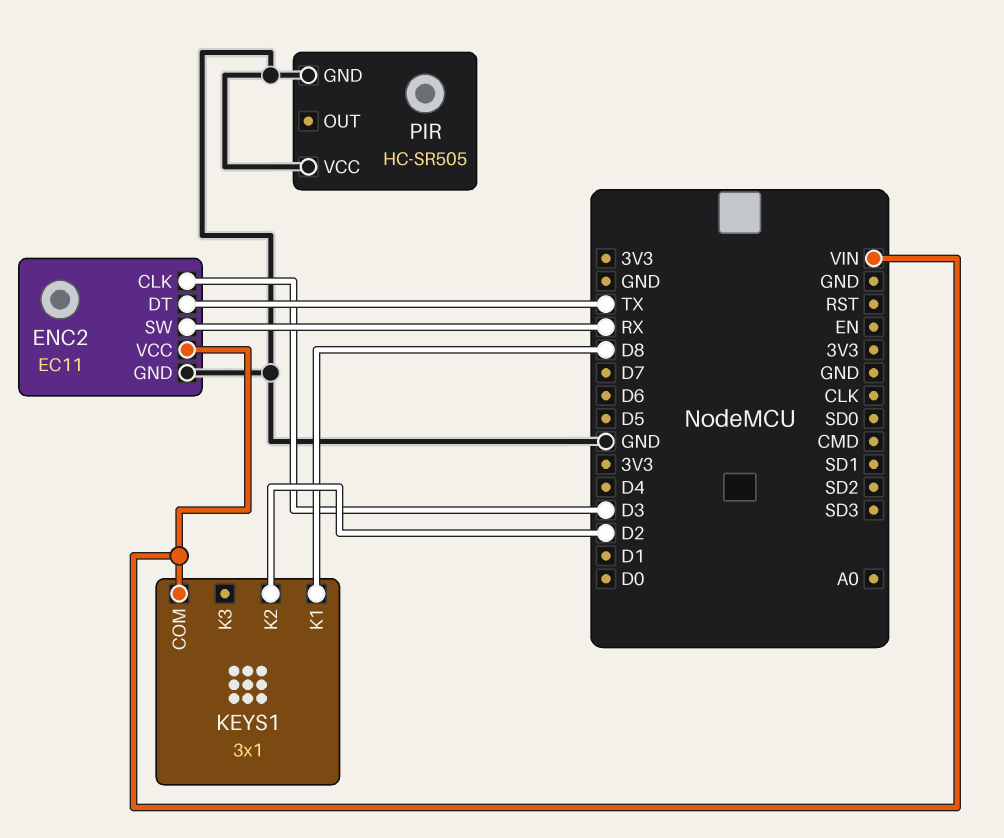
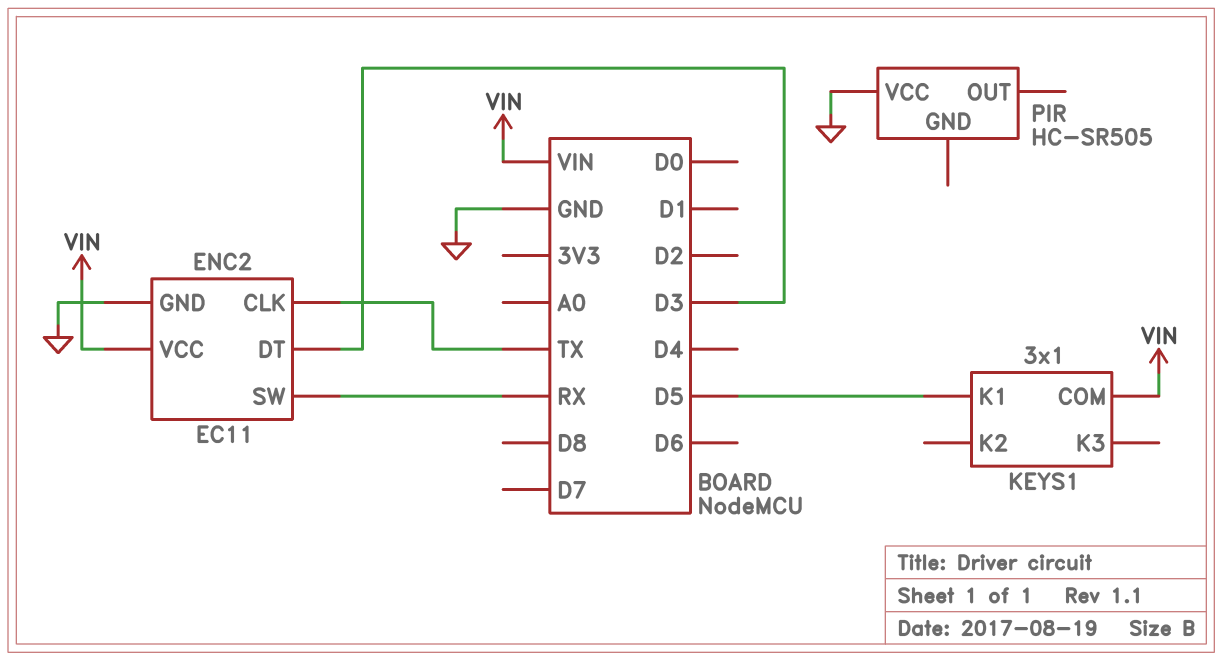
ENC2 pin CLK: D3 -> TX
ENC2 pin DT: TX -> D3
KEYS1 pin K1: D8 -> D5
KEYS1 pin K2: D2 -> none
PIR pin GND: GND -> none

